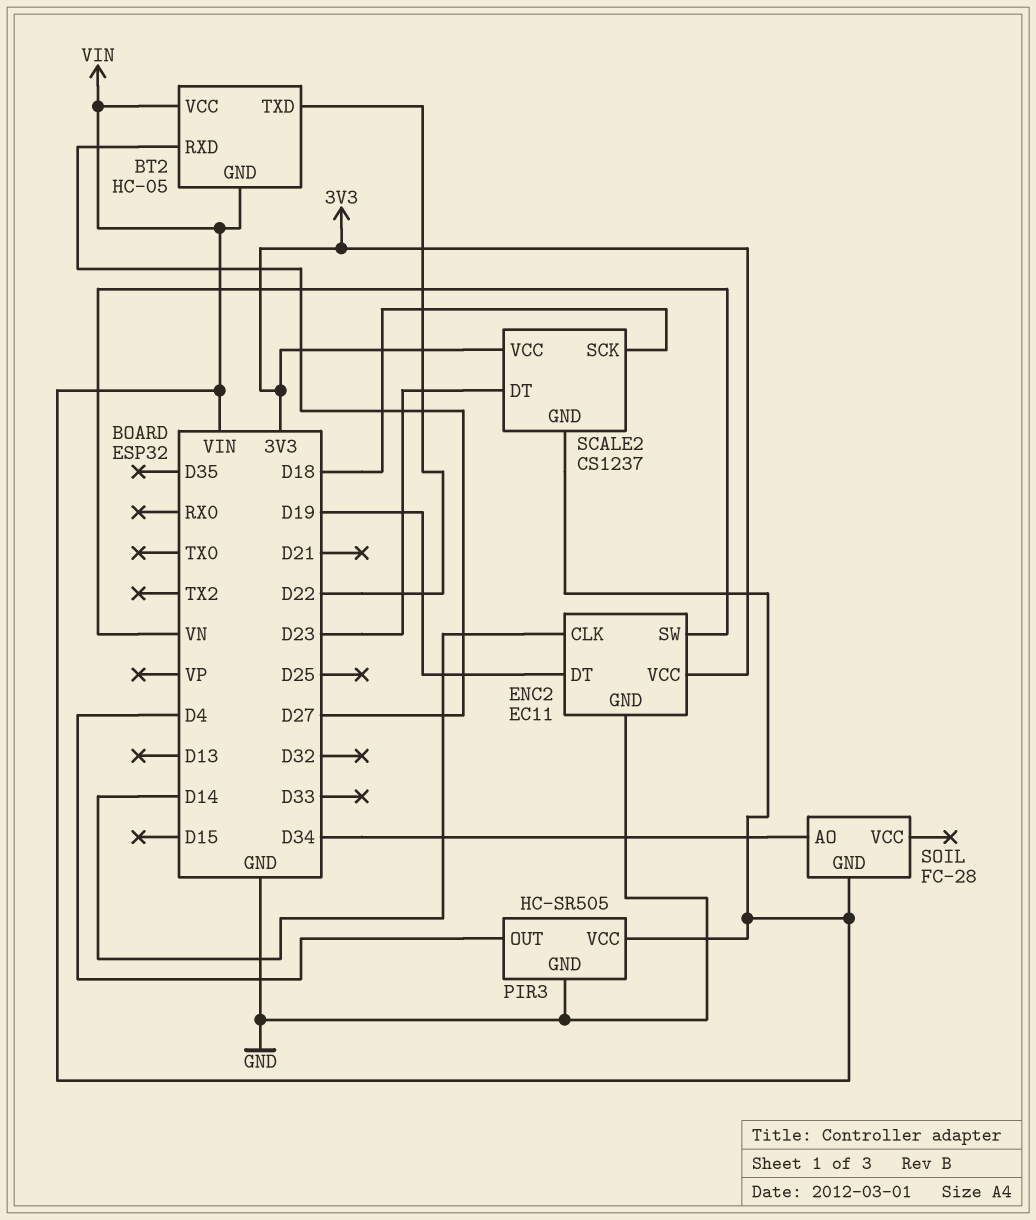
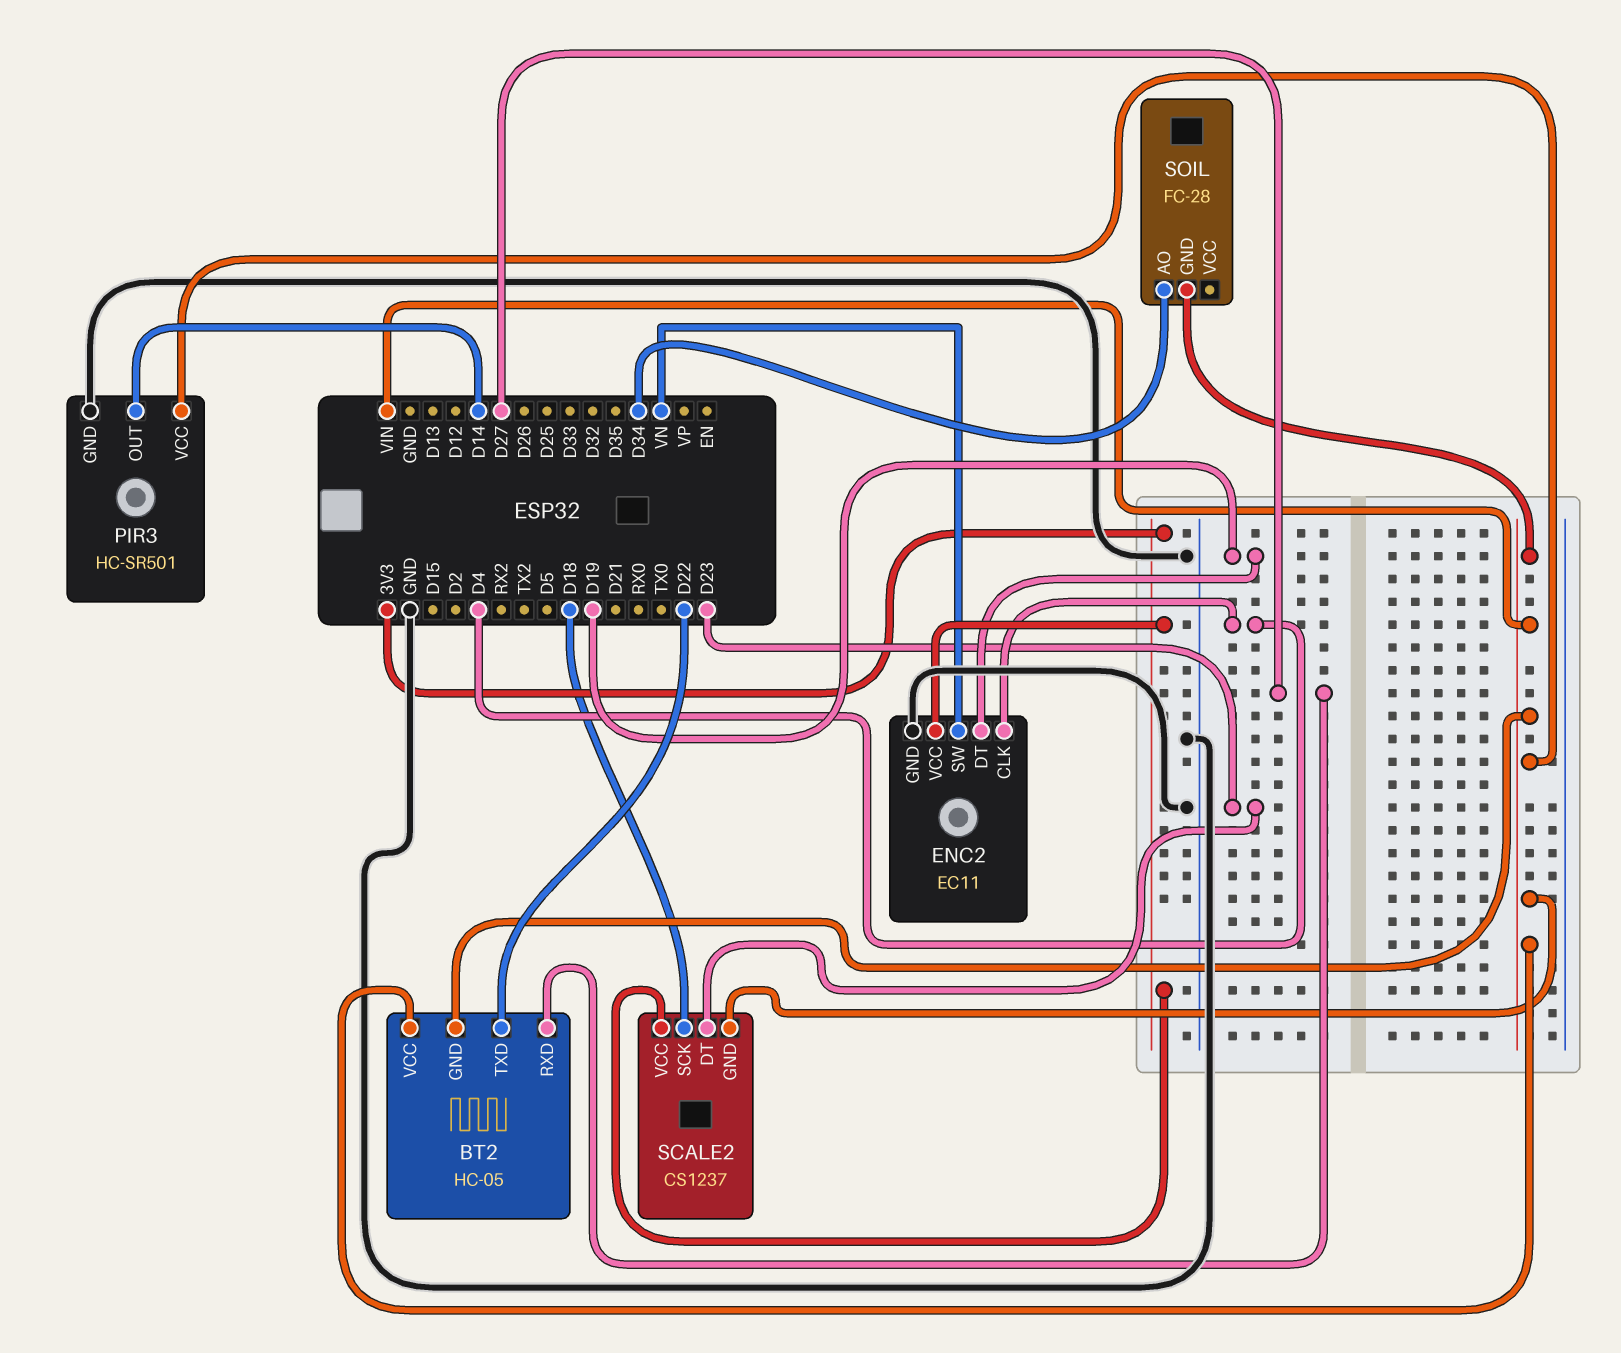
ENC2 pin CLK: D14 -> D4
PIR3: HC-SR505 -> HC-SR501
PIR3 pin OUT: D4 -> D14

